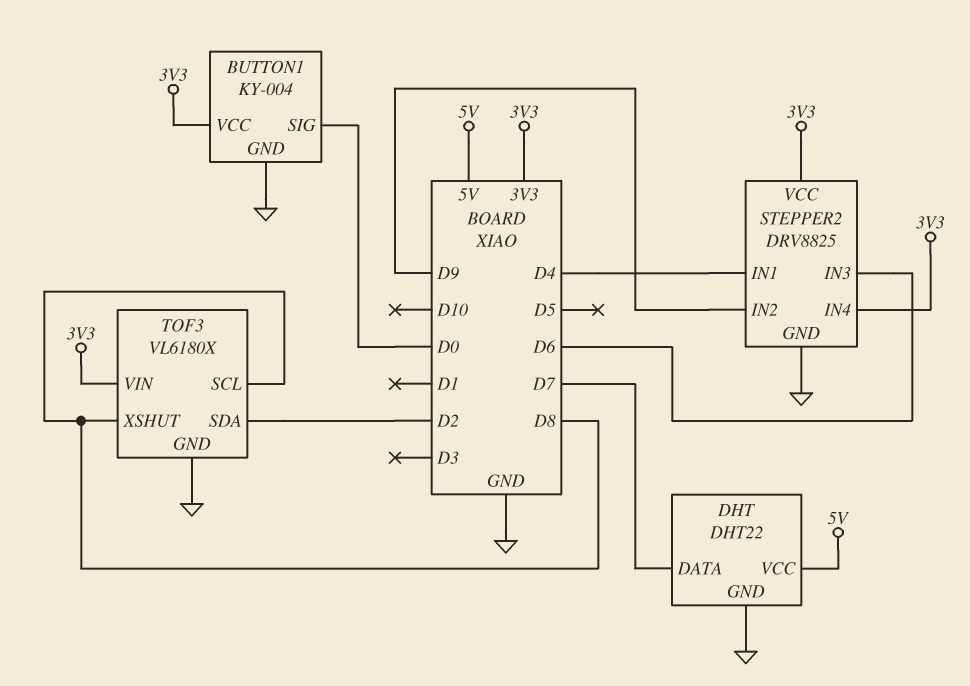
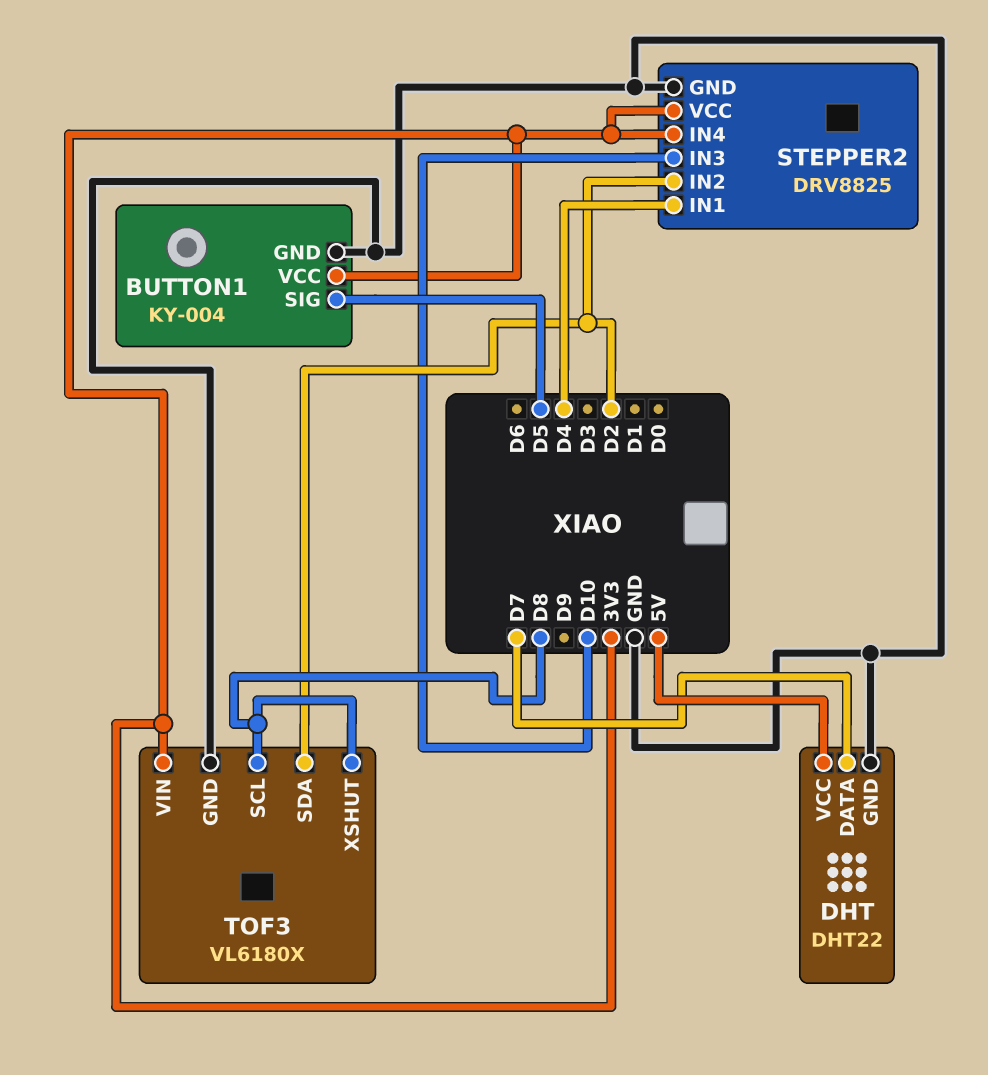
BUTTON1 pin SIG: D0 -> D5
STEPPER2 pin IN2: D9 -> D2
STEPPER2 pin IN3: D6 -> D10

